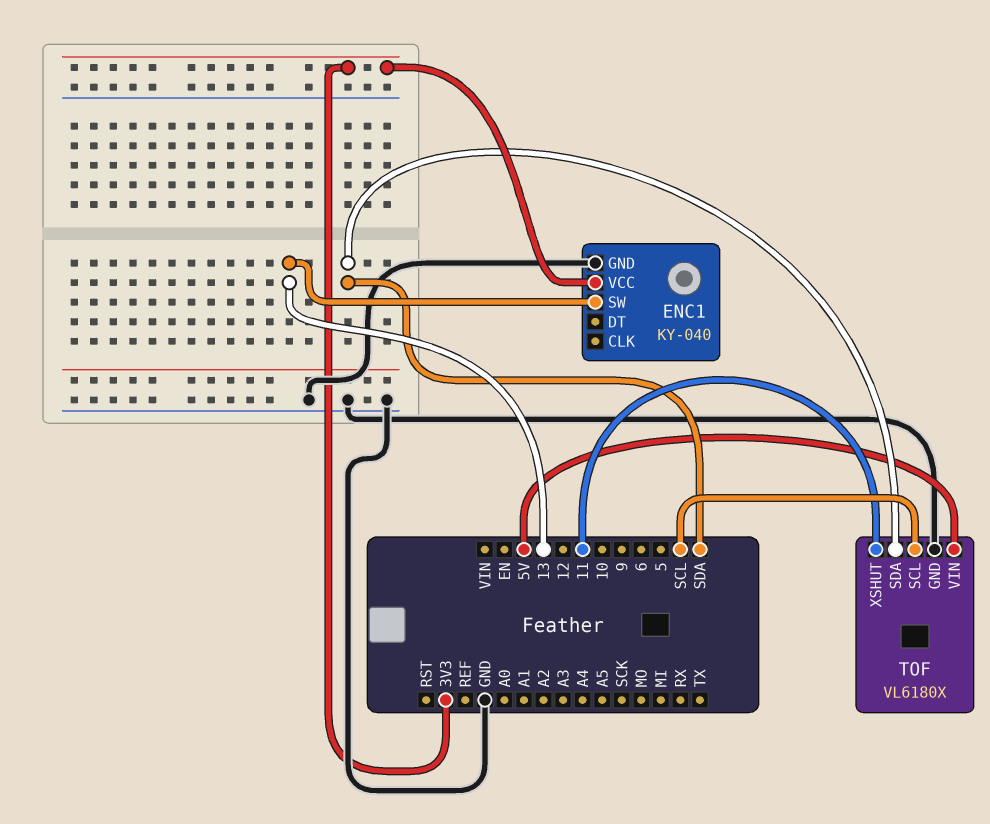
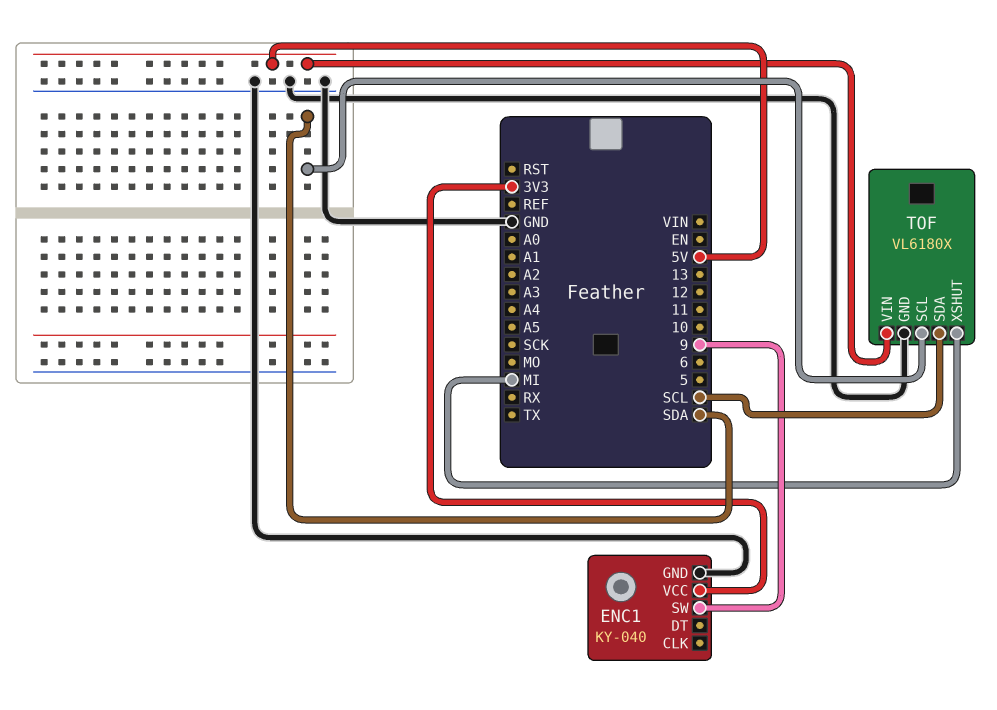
ENC1 pin SW: 13 -> 9
TOF pin SCL: SCL -> SDA
TOF pin SDA: SDA -> SCL
TOF pin XSHUT: 11 -> MI

